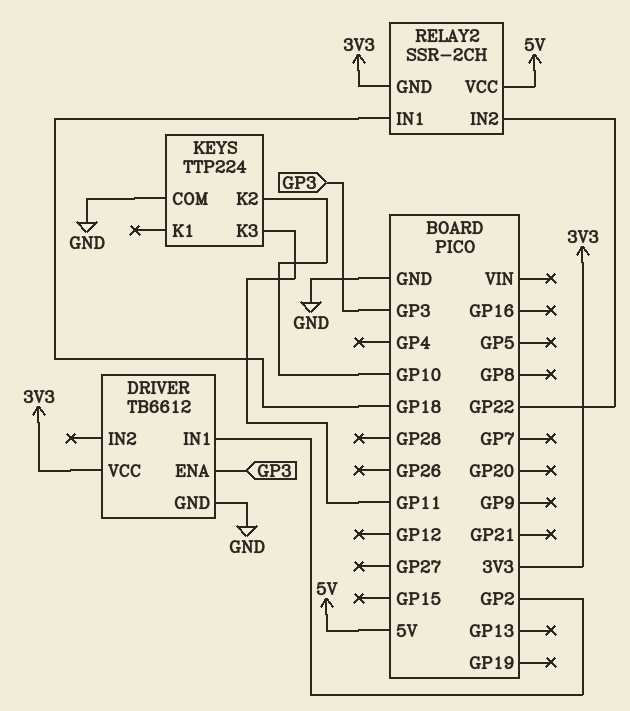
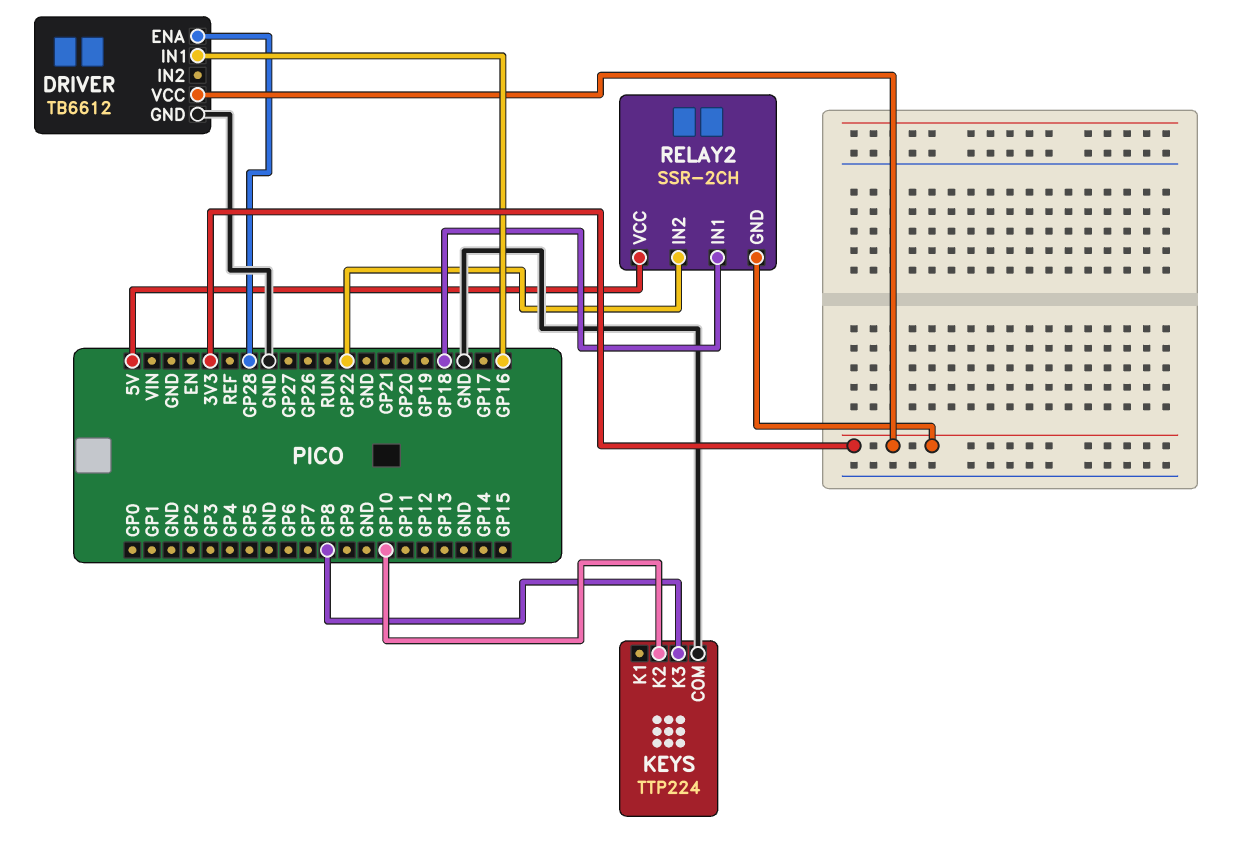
DRIVER pin ENA: GP3 -> GP28
DRIVER pin IN1: GP2 -> GP16
KEYS pin K3: GP11 -> GP8

